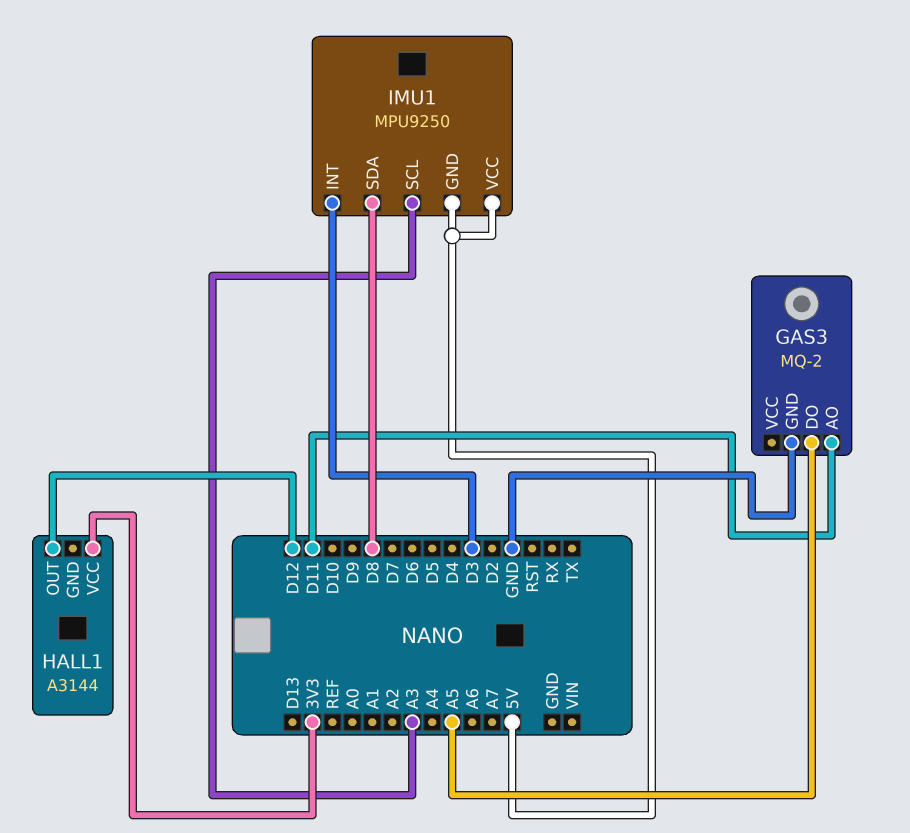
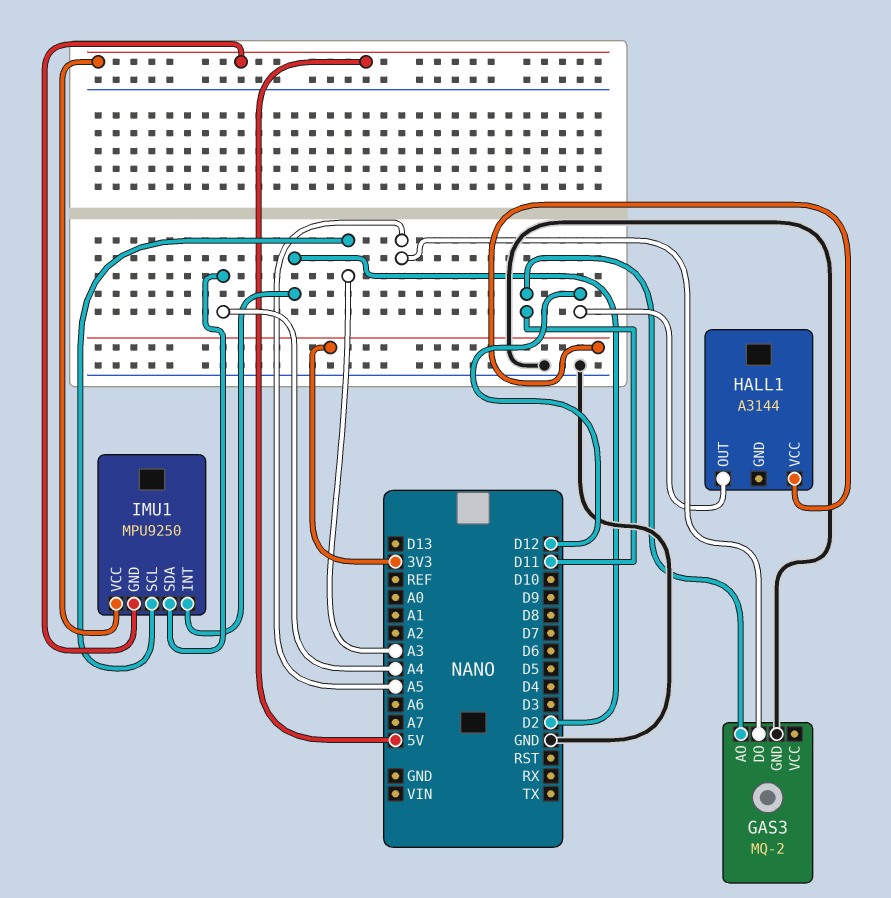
IMU1 pin INT: D3 -> D2
IMU1 pin SDA: D8 -> A4

